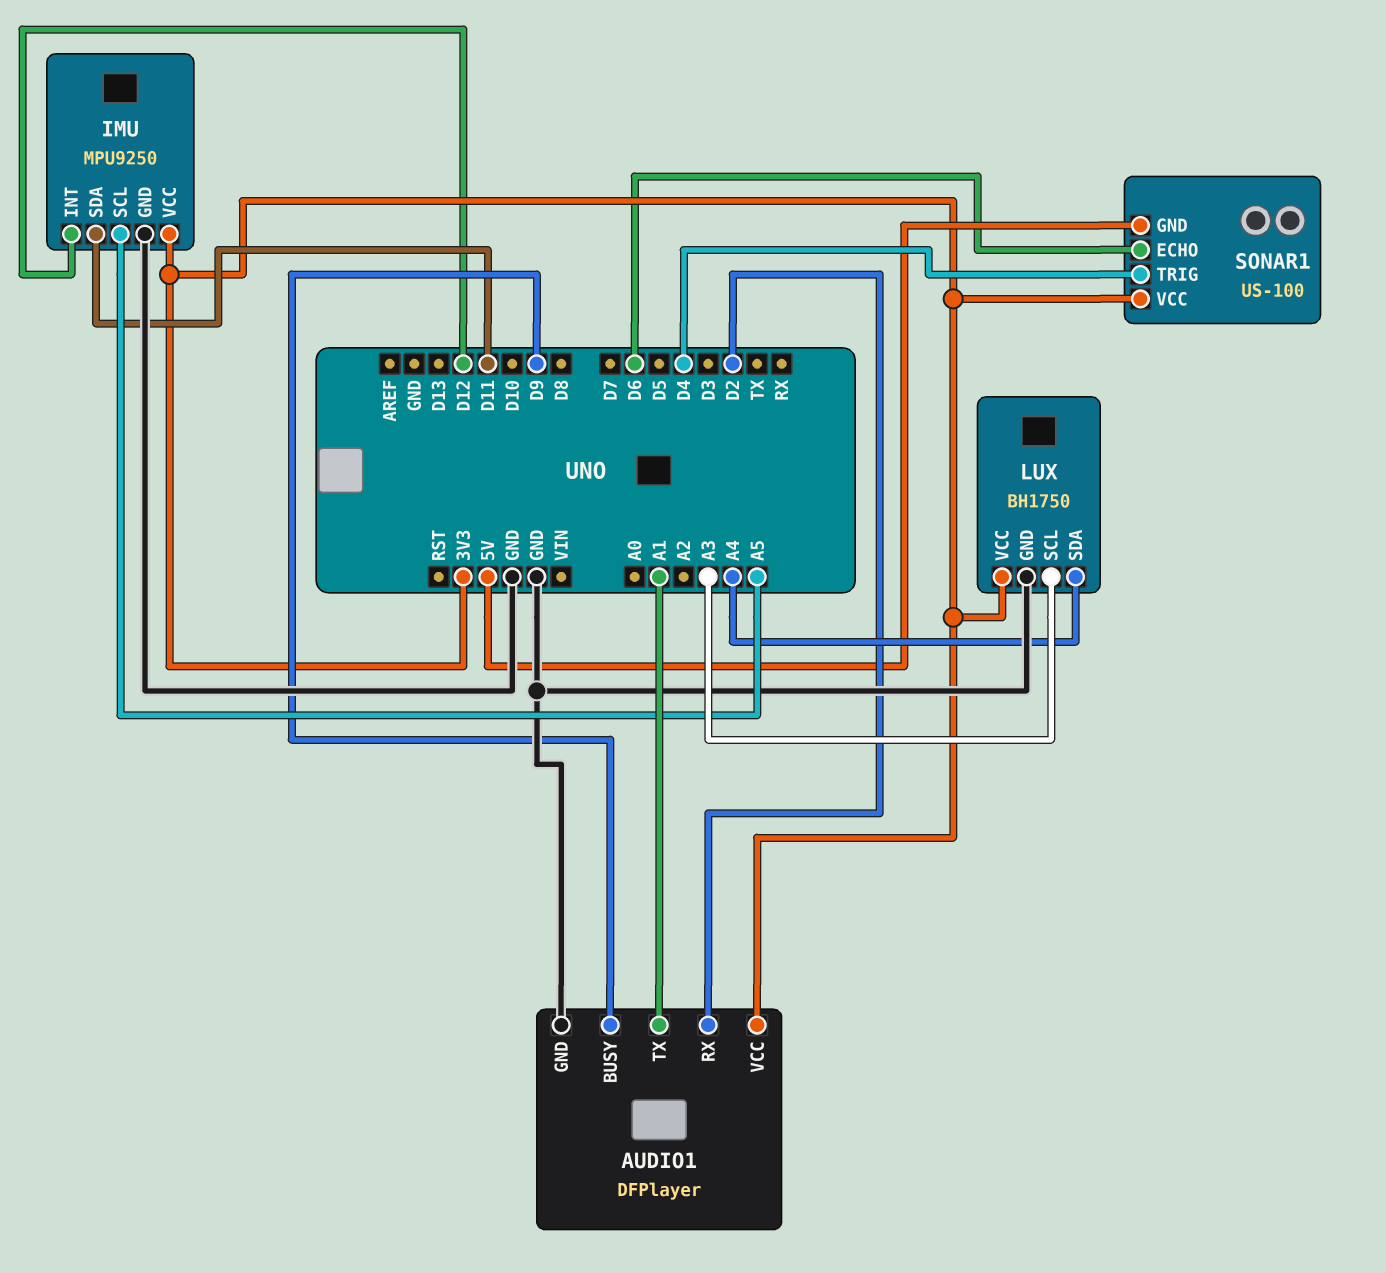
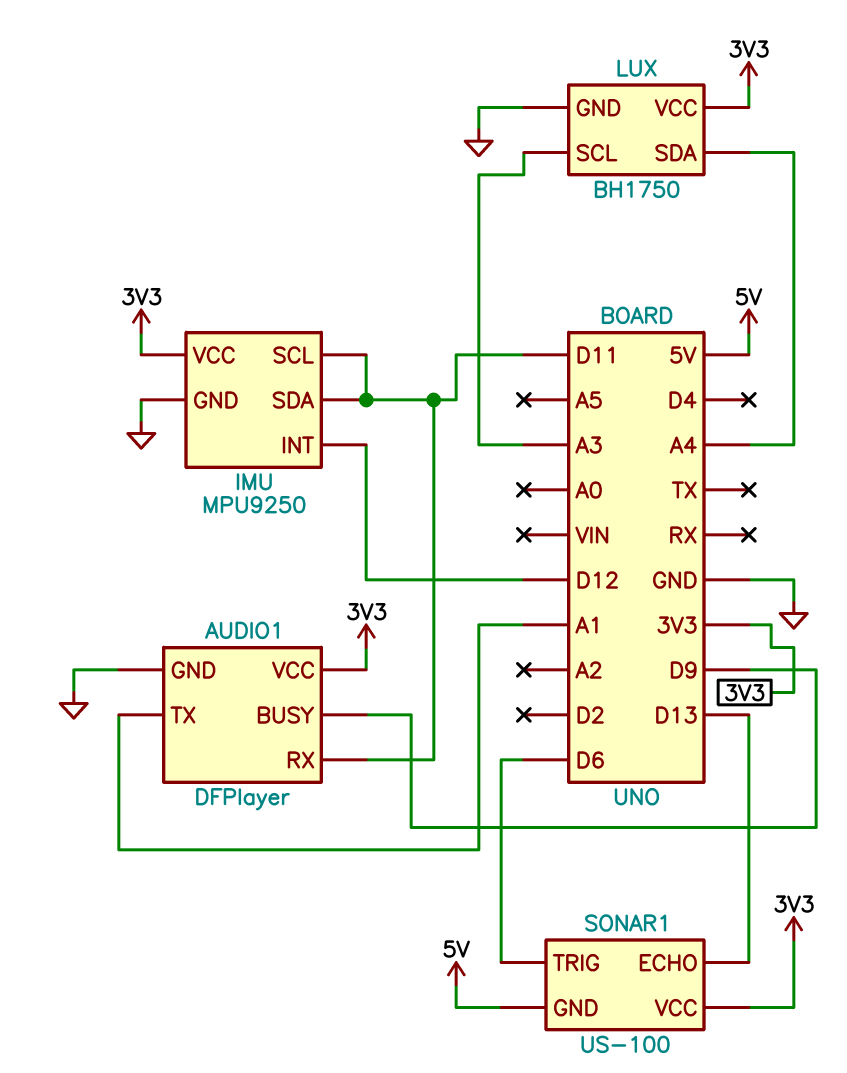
AUDIO1 pin RX: D2 -> D11
IMU pin SCL: A5 -> D11
SONAR1 pin ECHO: D6 -> D13
SONAR1 pin TRIG: D4 -> D6

